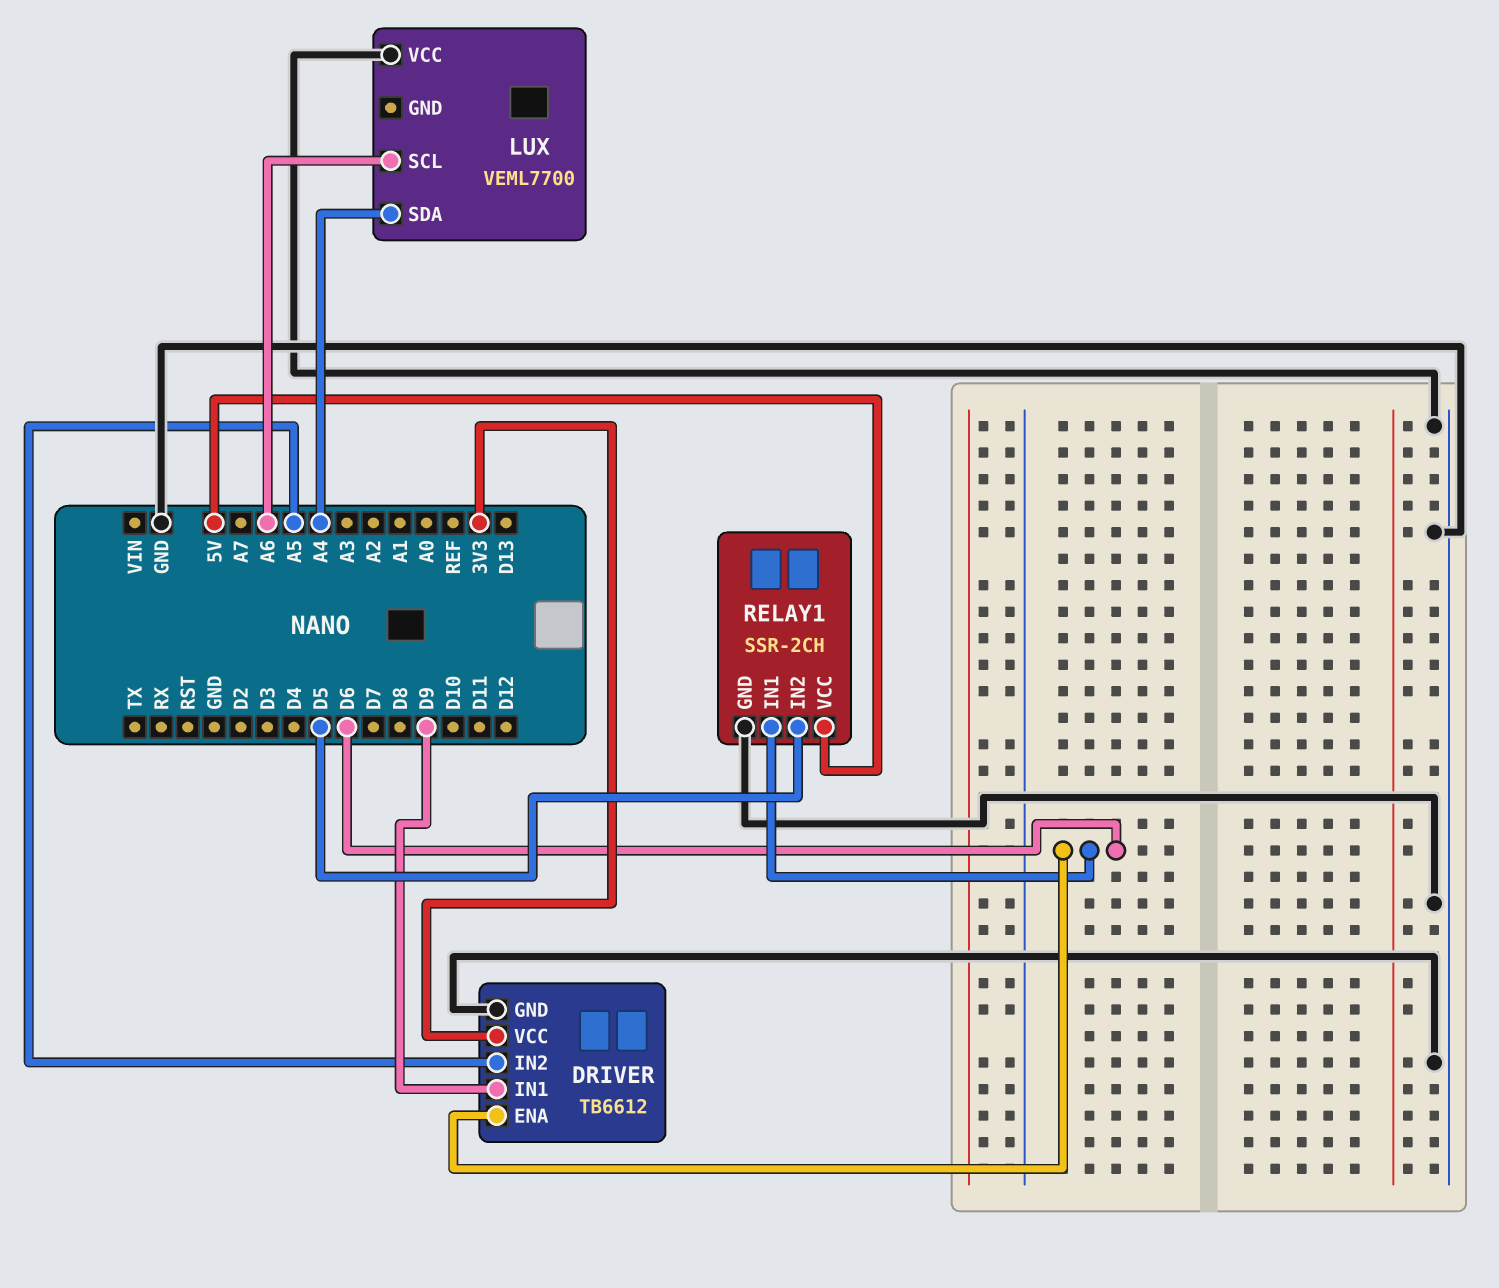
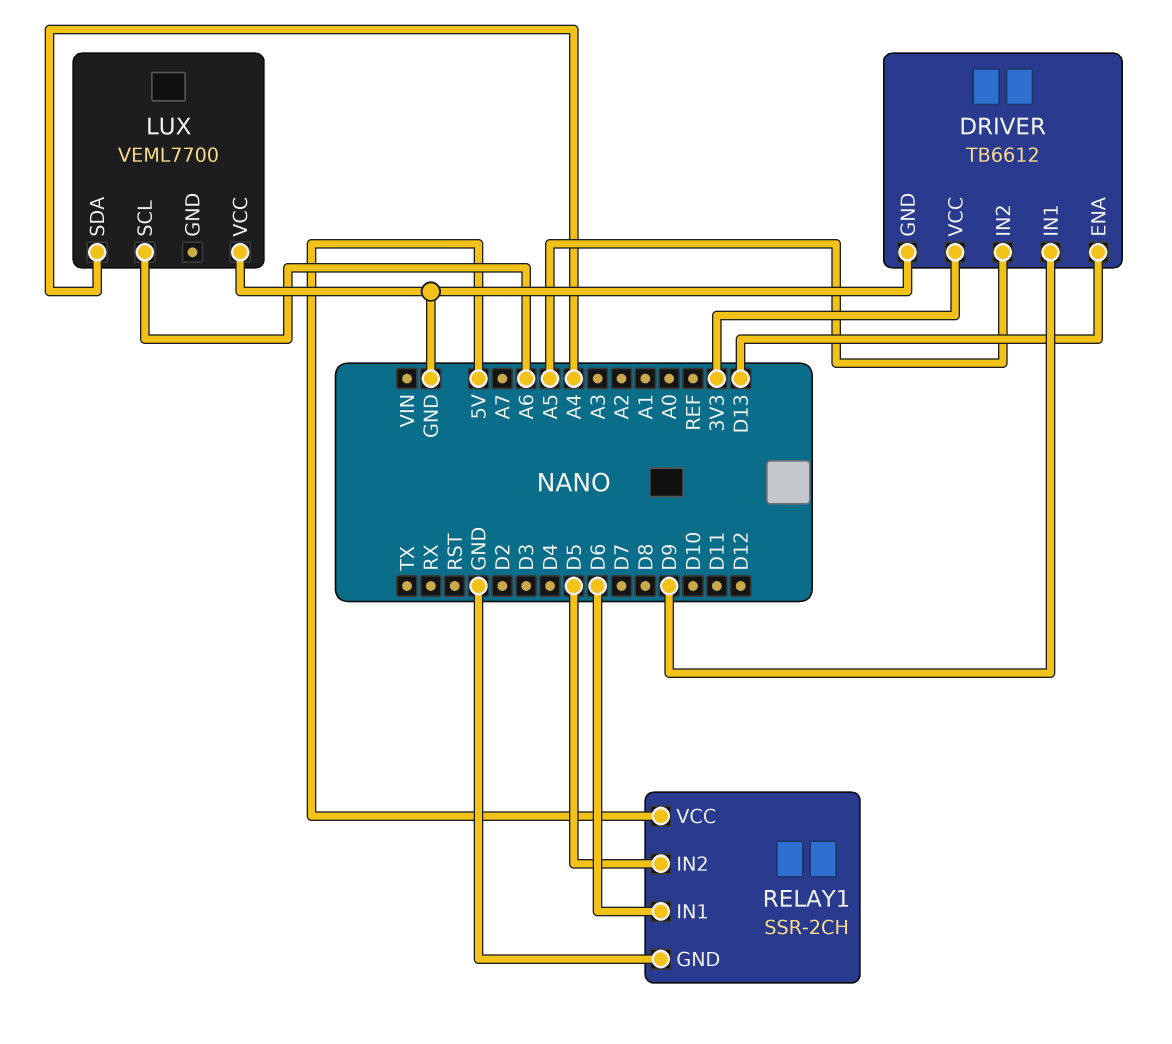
DRIVER pin ENA: D6 -> D13

